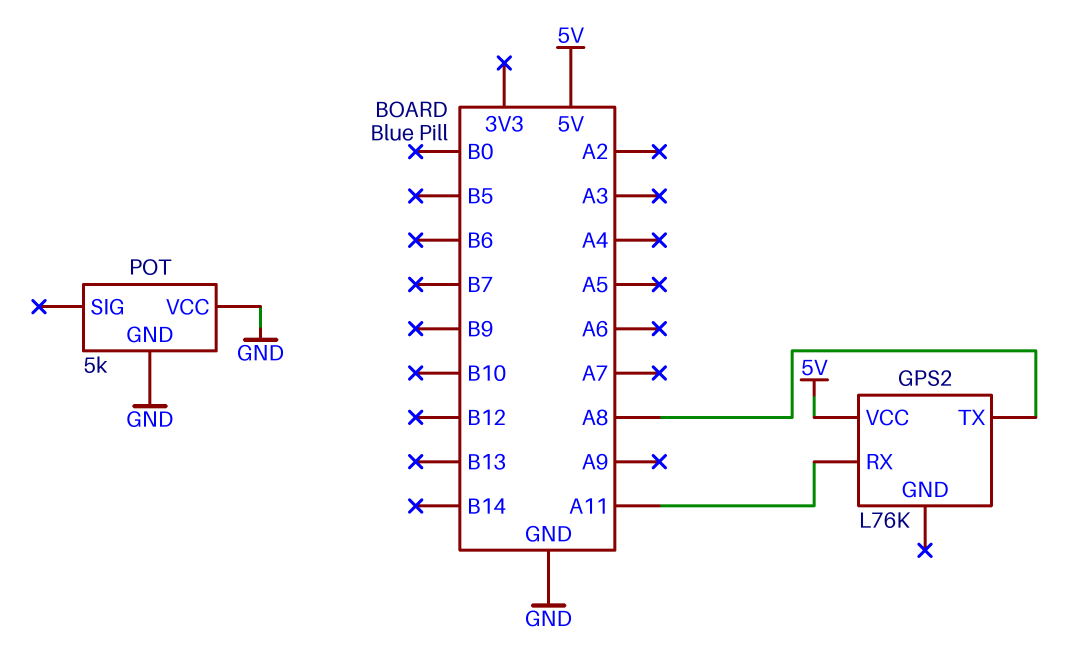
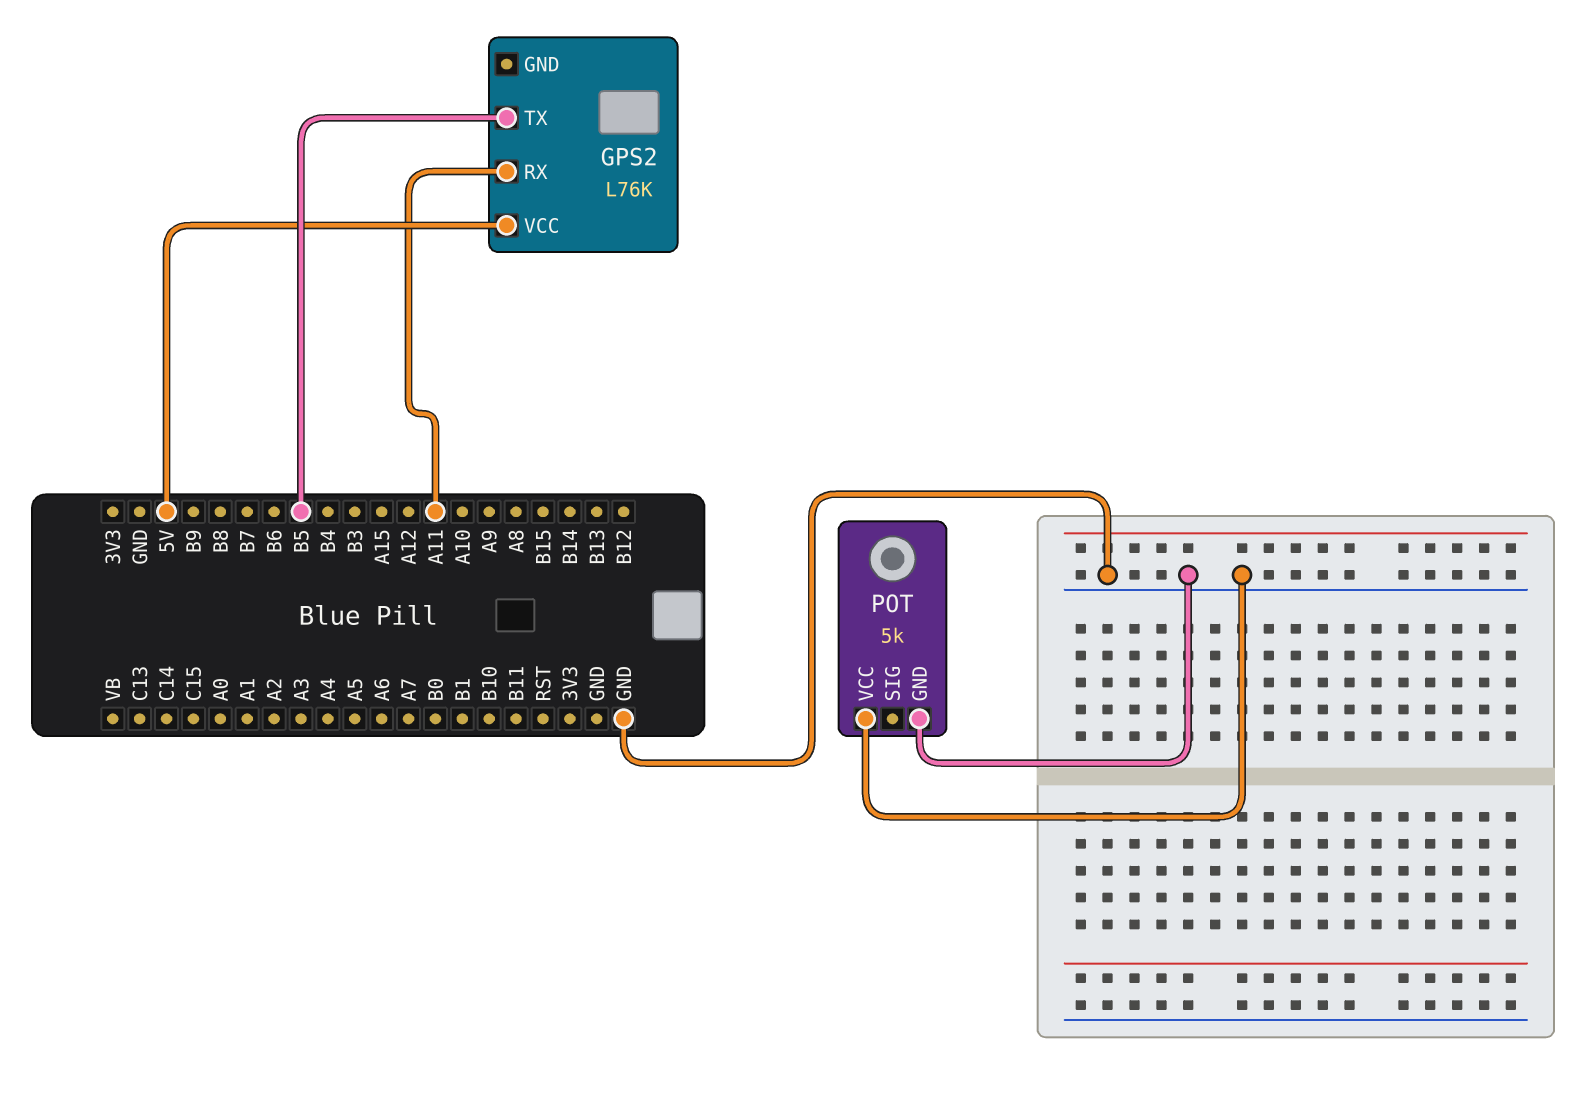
GPS2 pin TX: A8 -> B5

